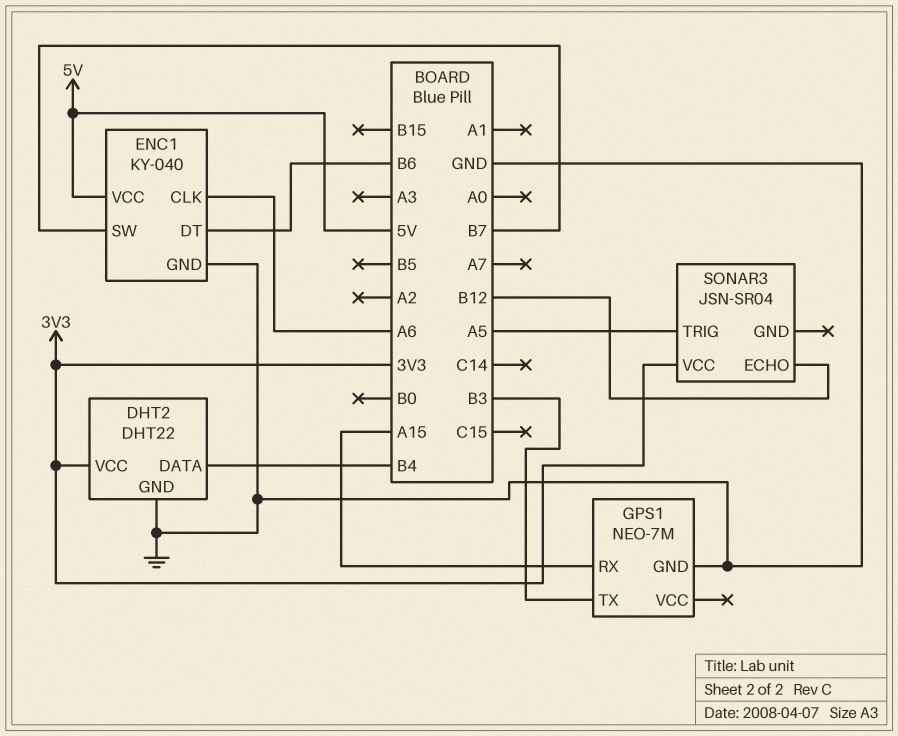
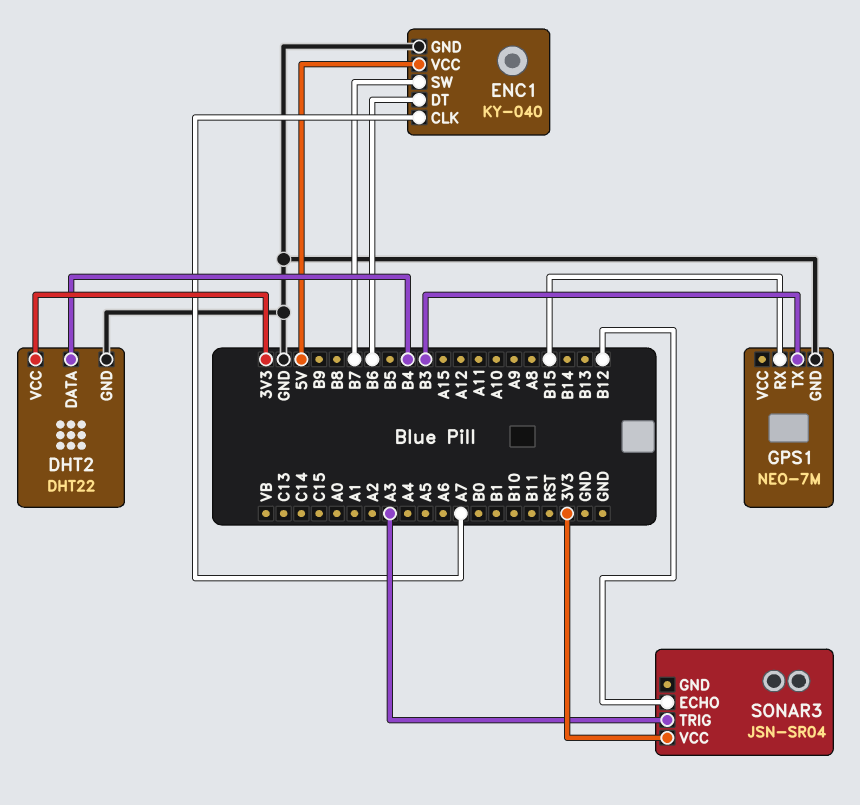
ENC1 pin CLK: A6 -> A7
GPS1 pin RX: A15 -> B15
SONAR3 pin TRIG: A5 -> A3

